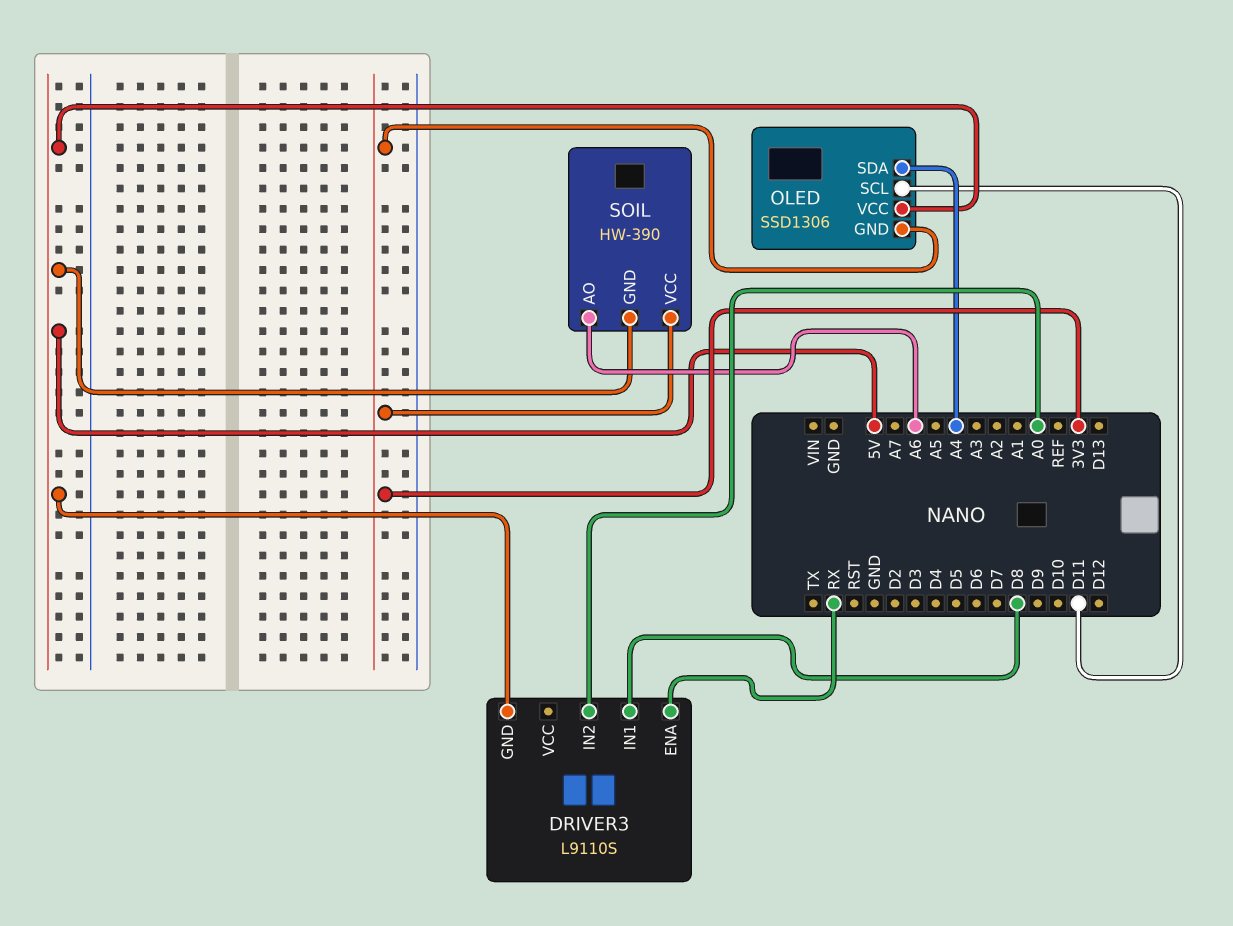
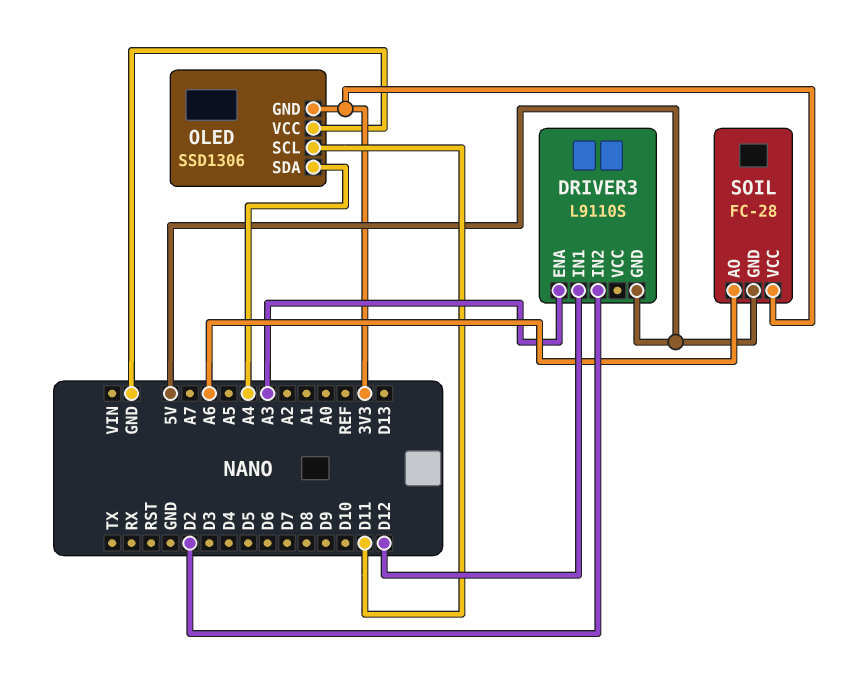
DRIVER3 pin ENA: RX -> A3
DRIVER3 pin IN1: D8 -> D12
DRIVER3 pin IN2: A0 -> D2
OLED pin VCC: 5V -> GND
SOIL: HW-390 -> FC-28

